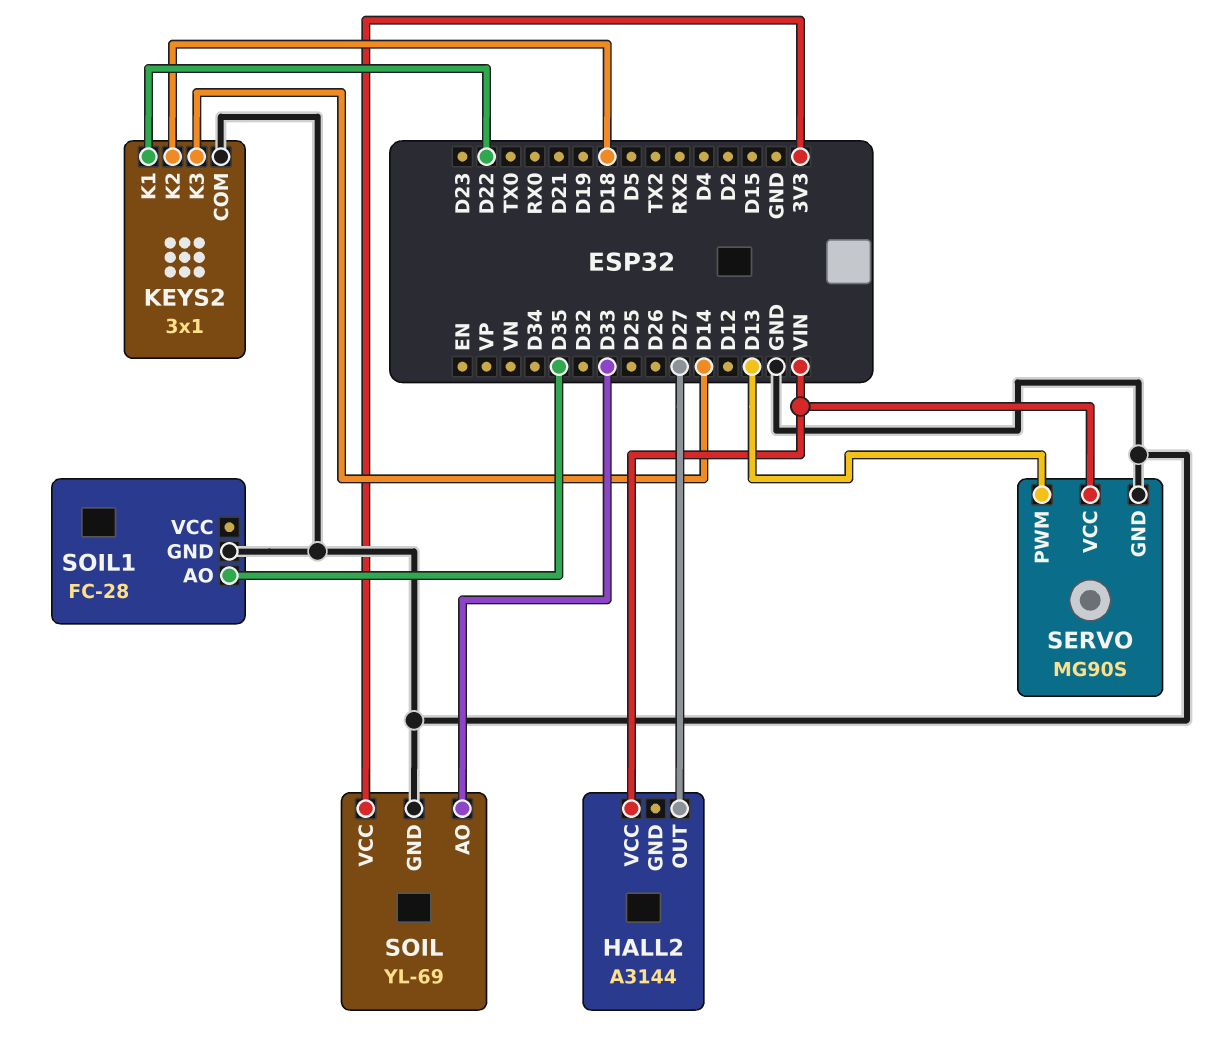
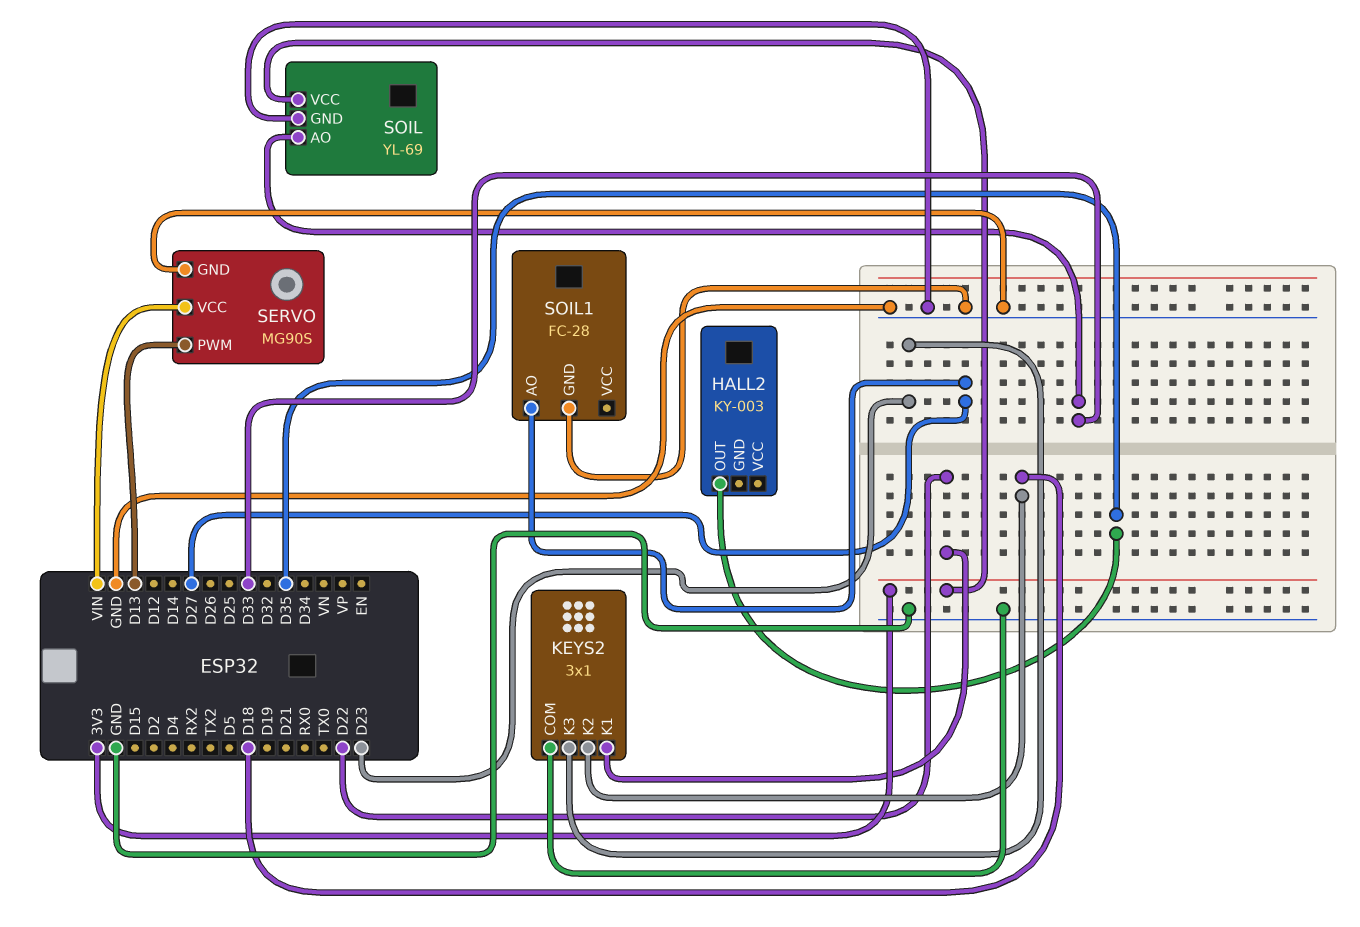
HALL2: A3144 -> KY-003
HALL2 pin OUT: D27 -> D35
HALL2 pin VCC: VIN -> none
KEYS2 pin K3: D14 -> D23
SOIL1 pin AO: D35 -> D27

